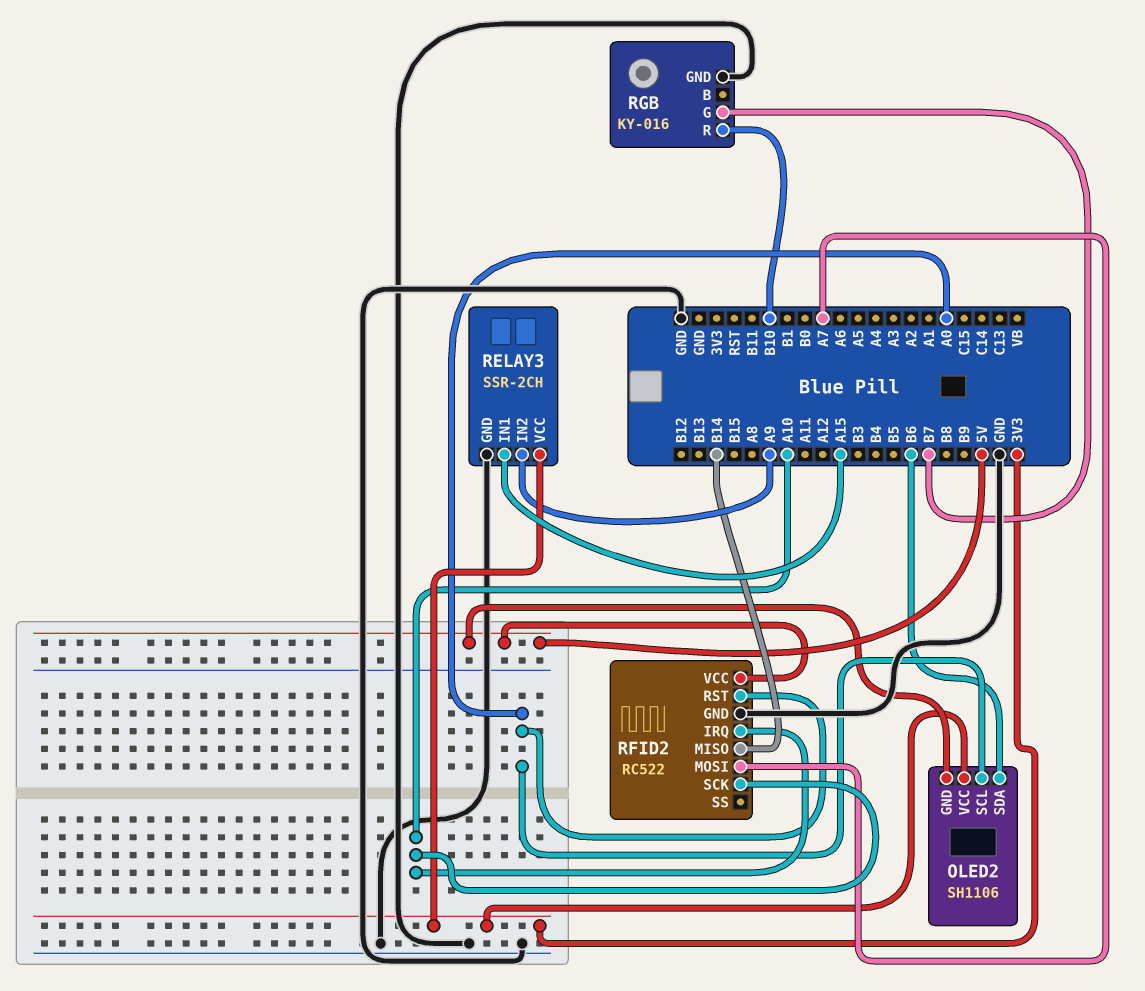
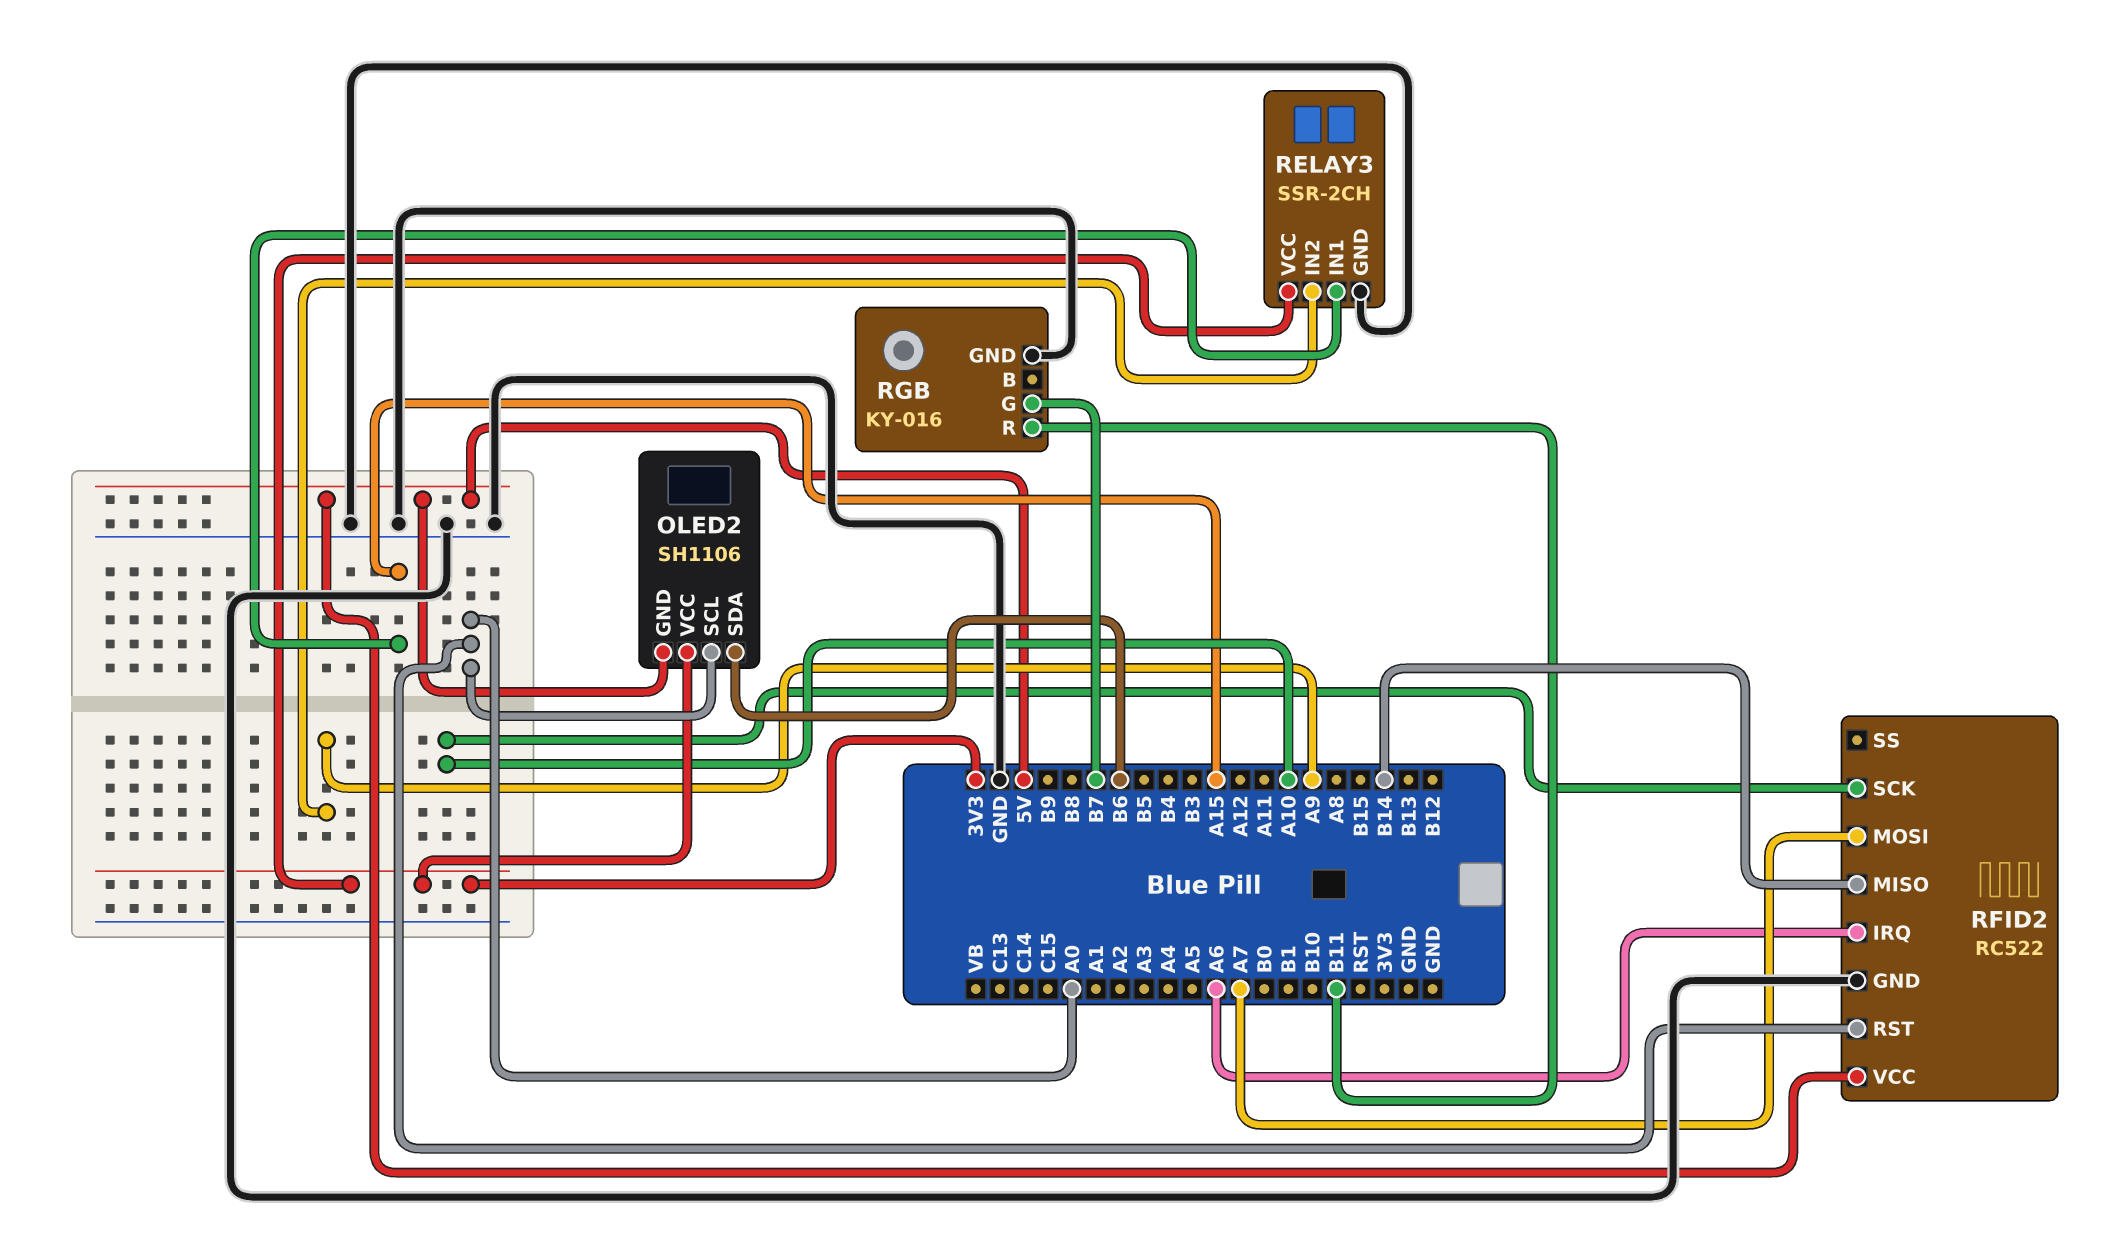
RFID2 pin IRQ: A10 -> A6
RGB pin R: B10 -> B11

